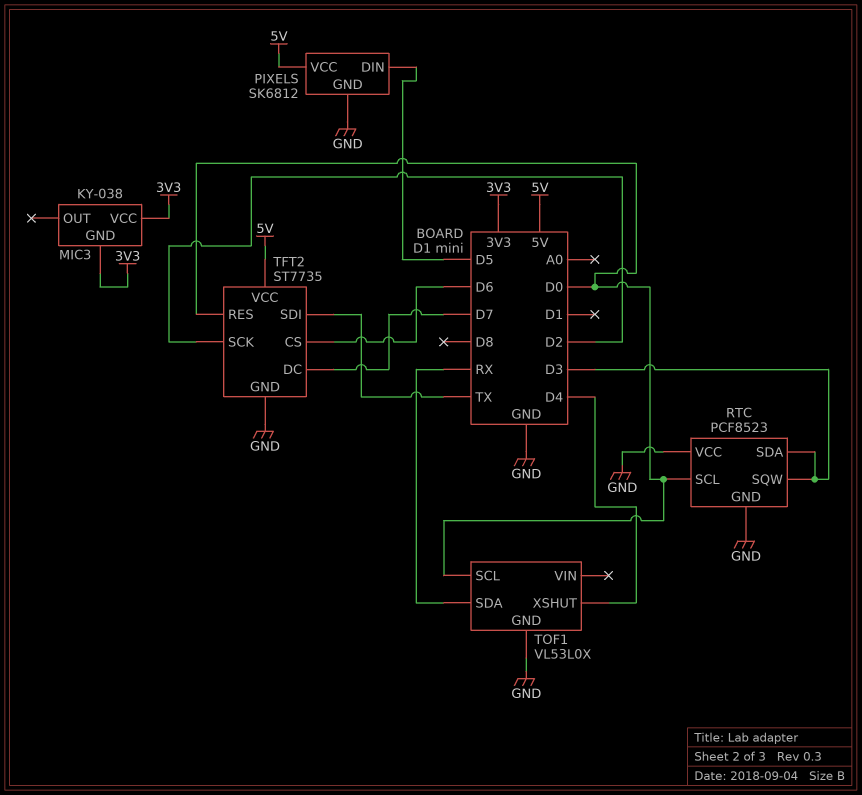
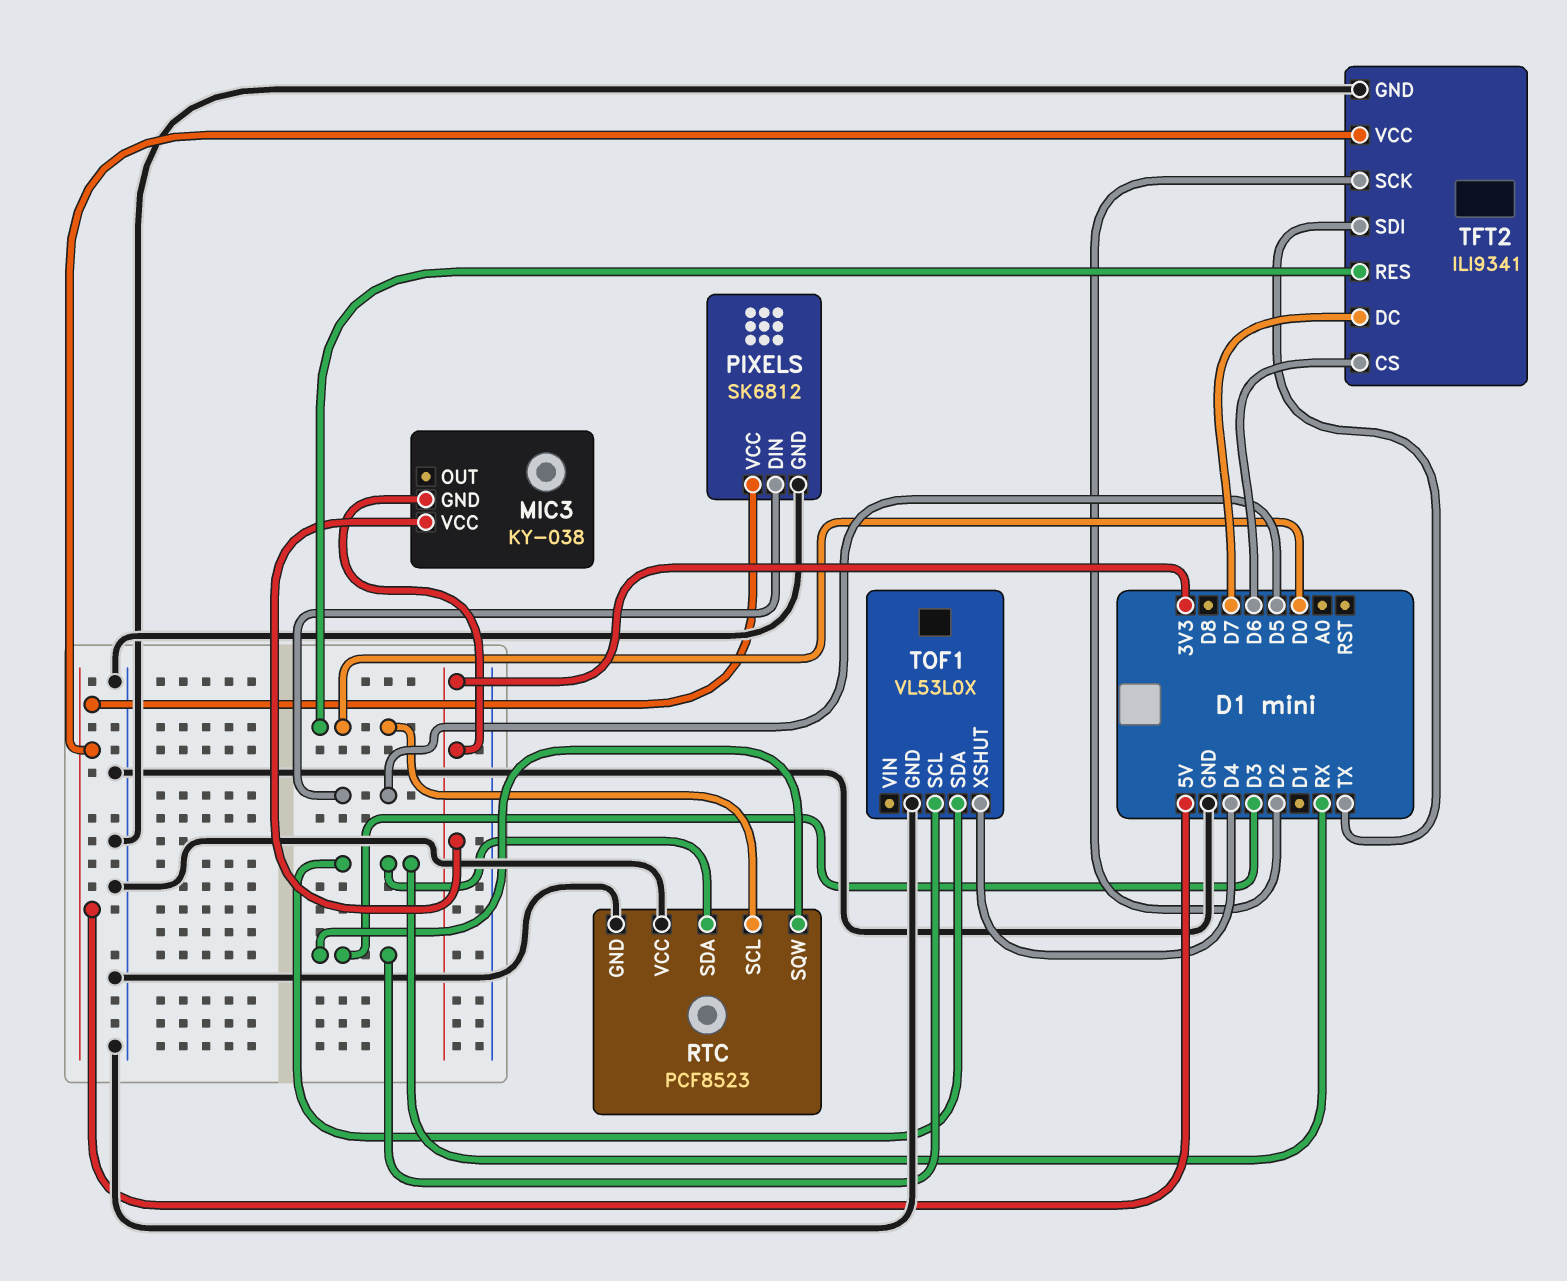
RTC pin SDA: D3 -> RX
TFT2: ST7735 -> ILI9341
TOF1 pin SCL: D0 -> D3

